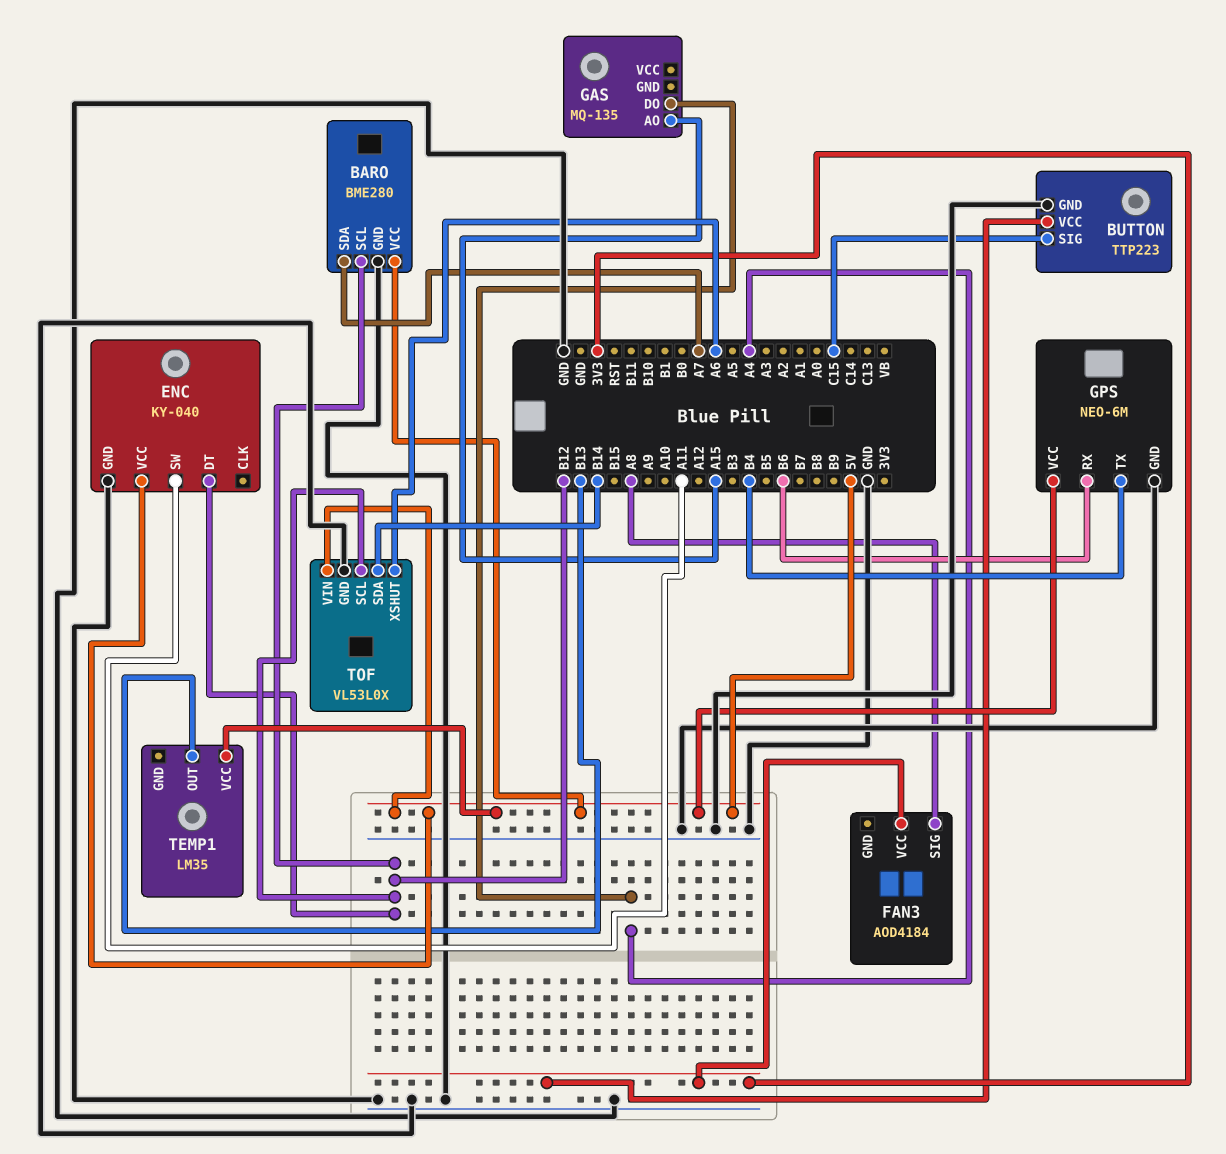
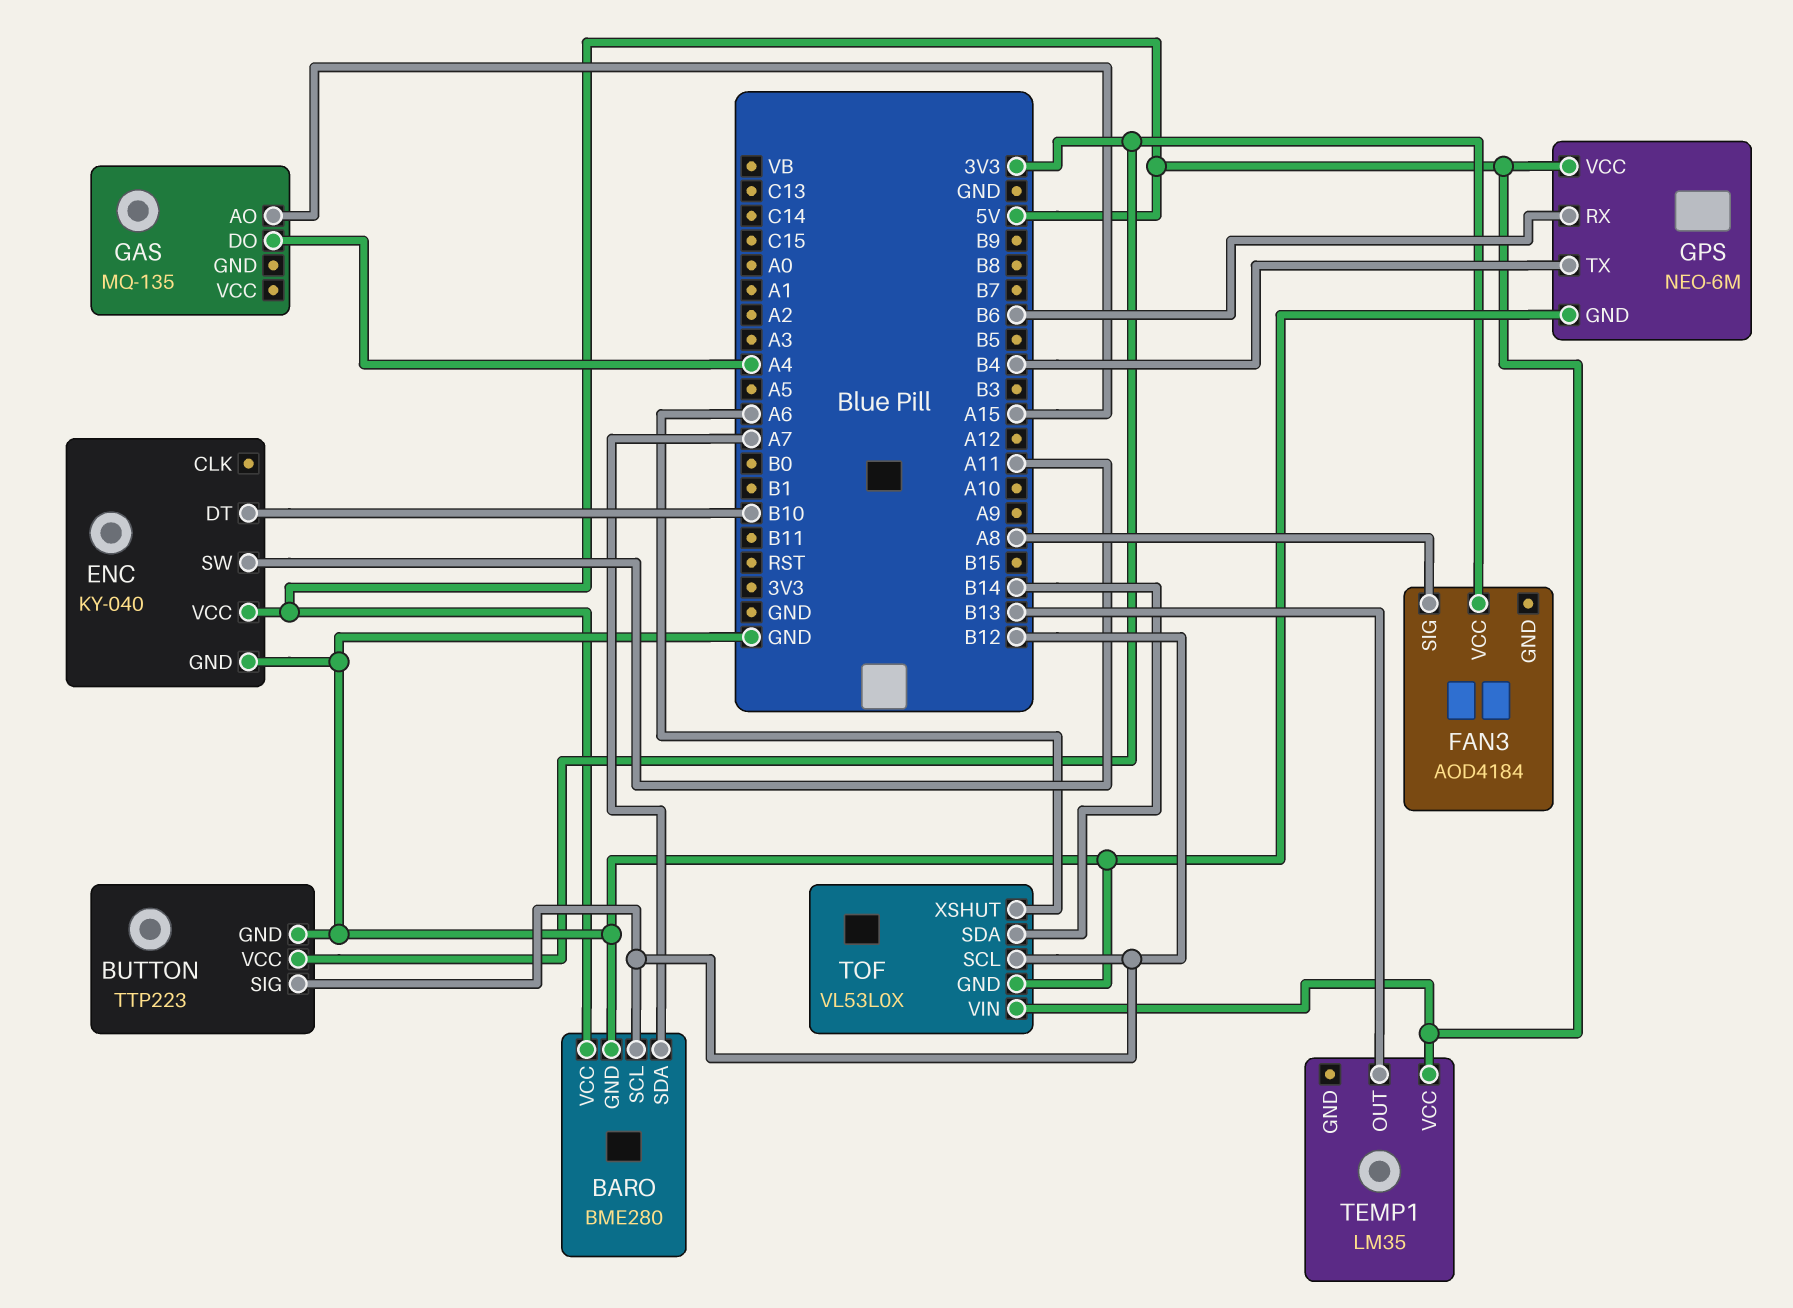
BUTTON pin SIG: C15 -> B12
ENC pin DT: B12 -> B10

